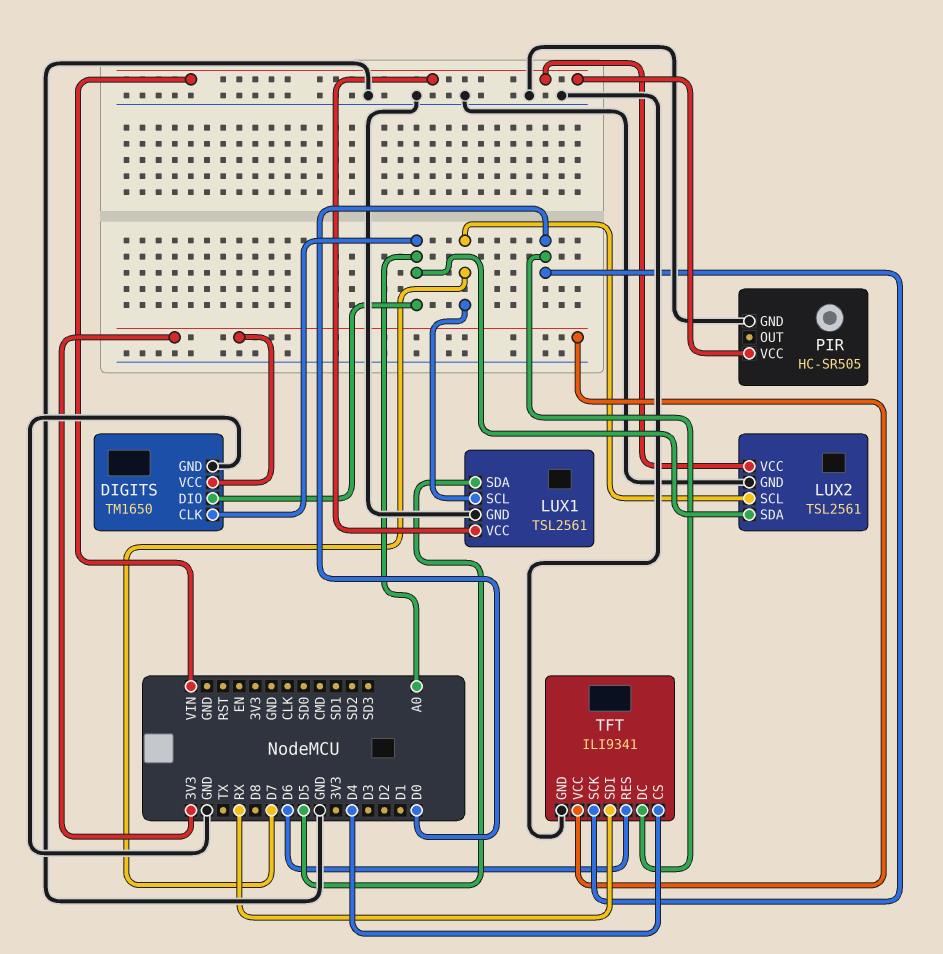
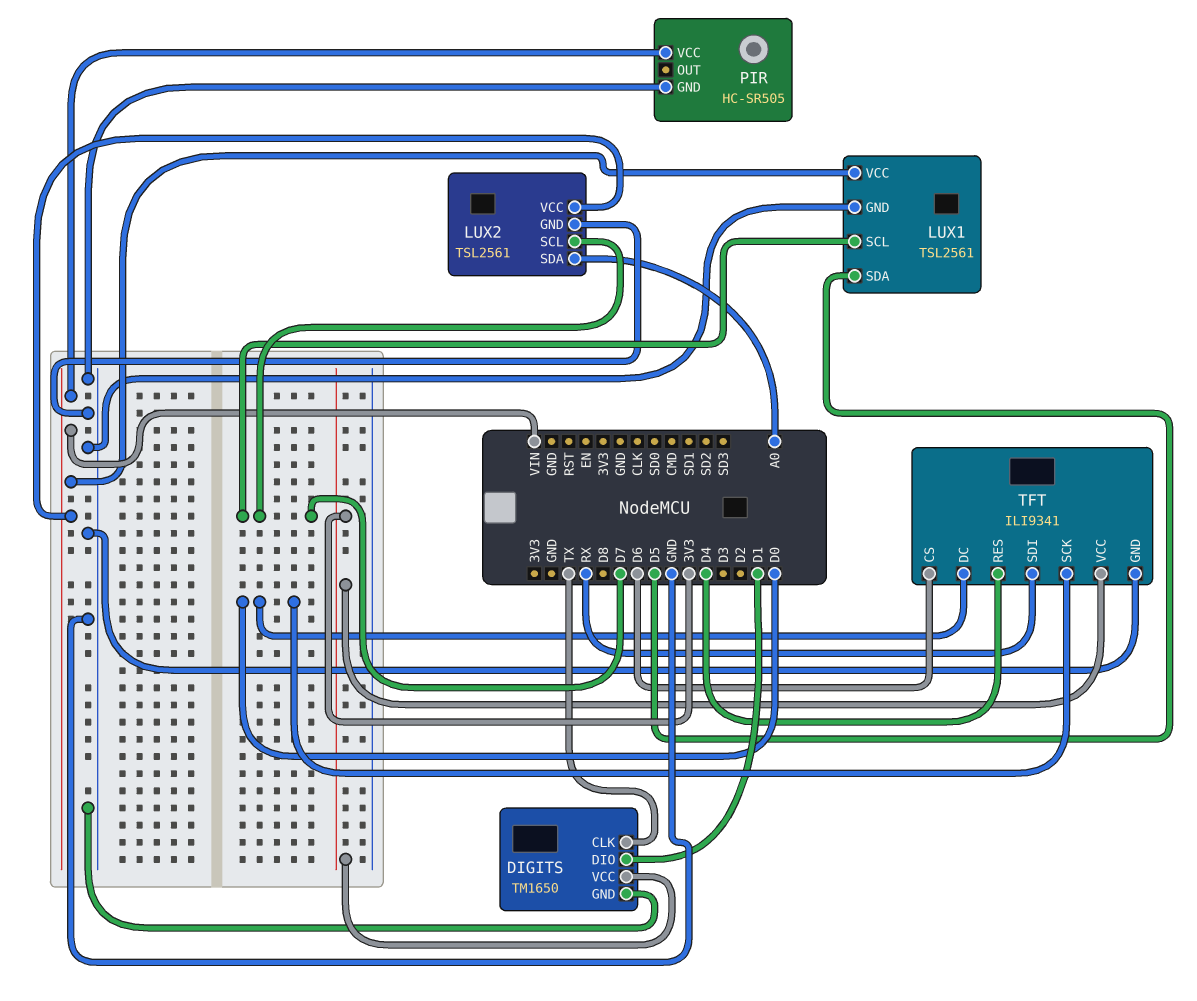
DIGITS pin CLK: A0 -> TX
DIGITS pin DIO: A0 -> D1
TFT pin CS: D4 -> D6
TFT pin RES: D6 -> D4

